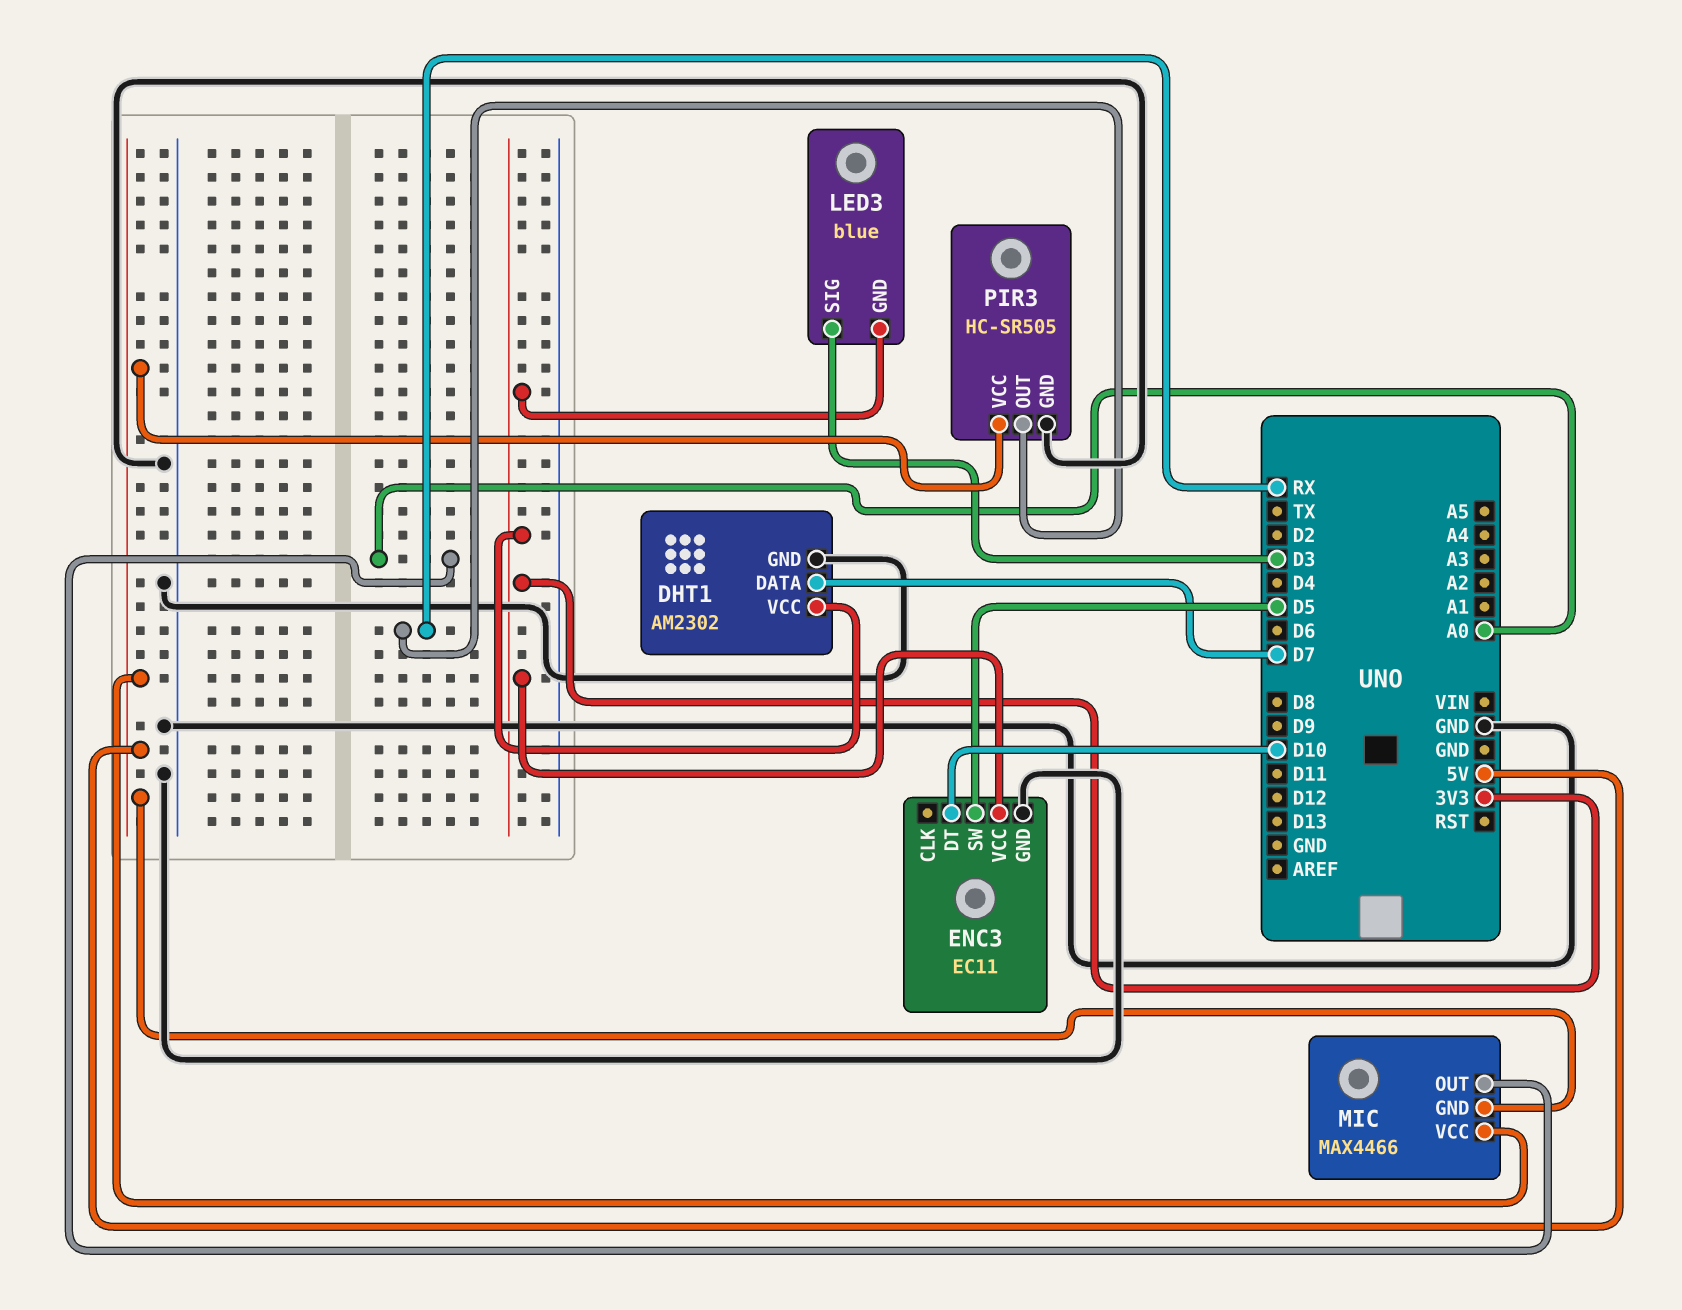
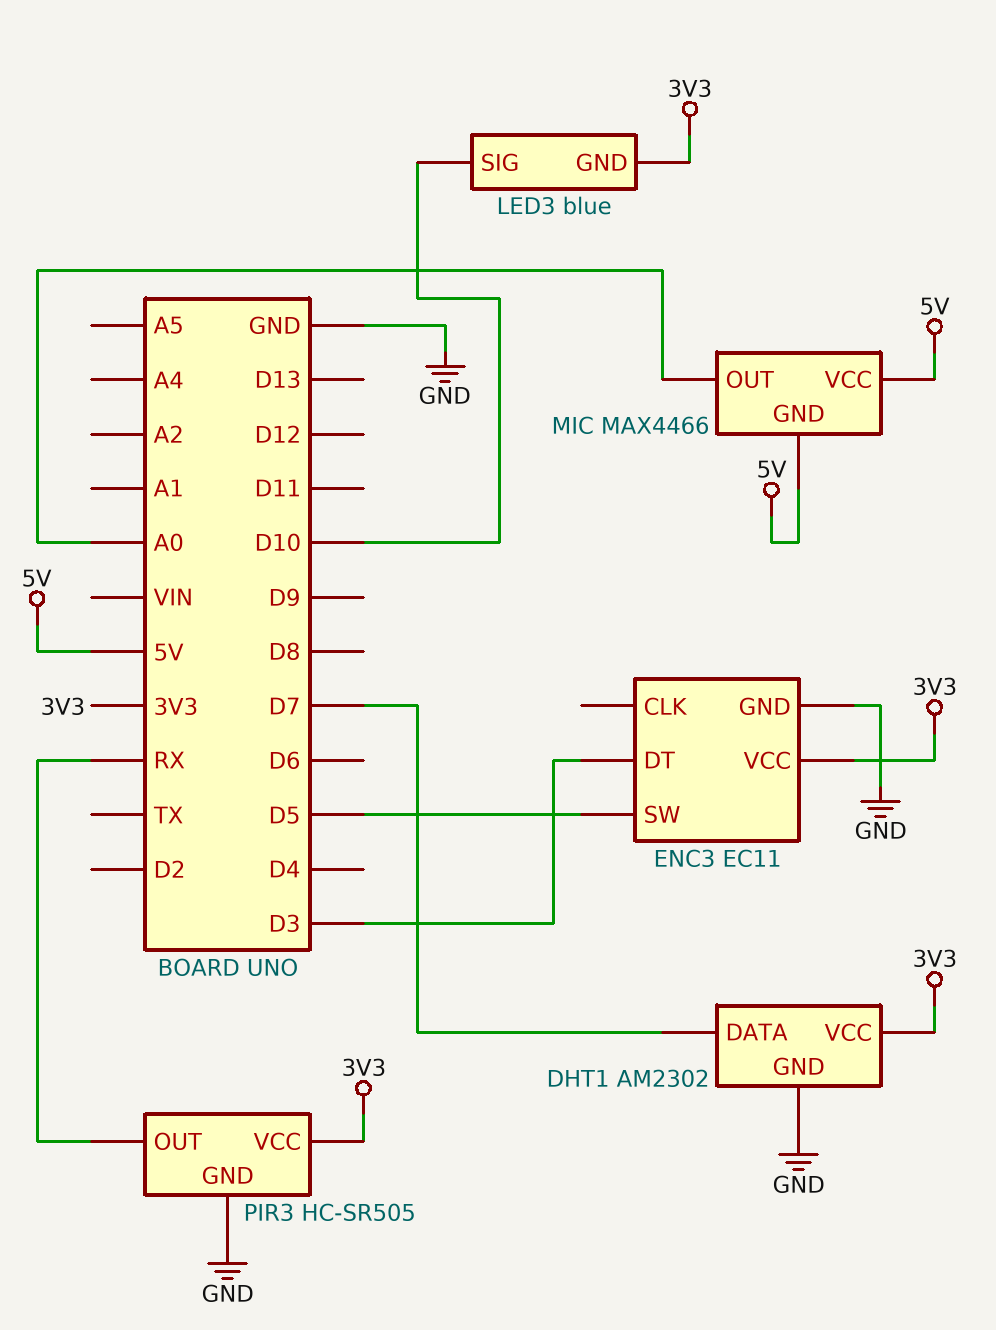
ENC3 pin DT: D10 -> D3
LED3 pin SIG: D3 -> D10
PIR3 pin VCC: 5V -> 3V3

